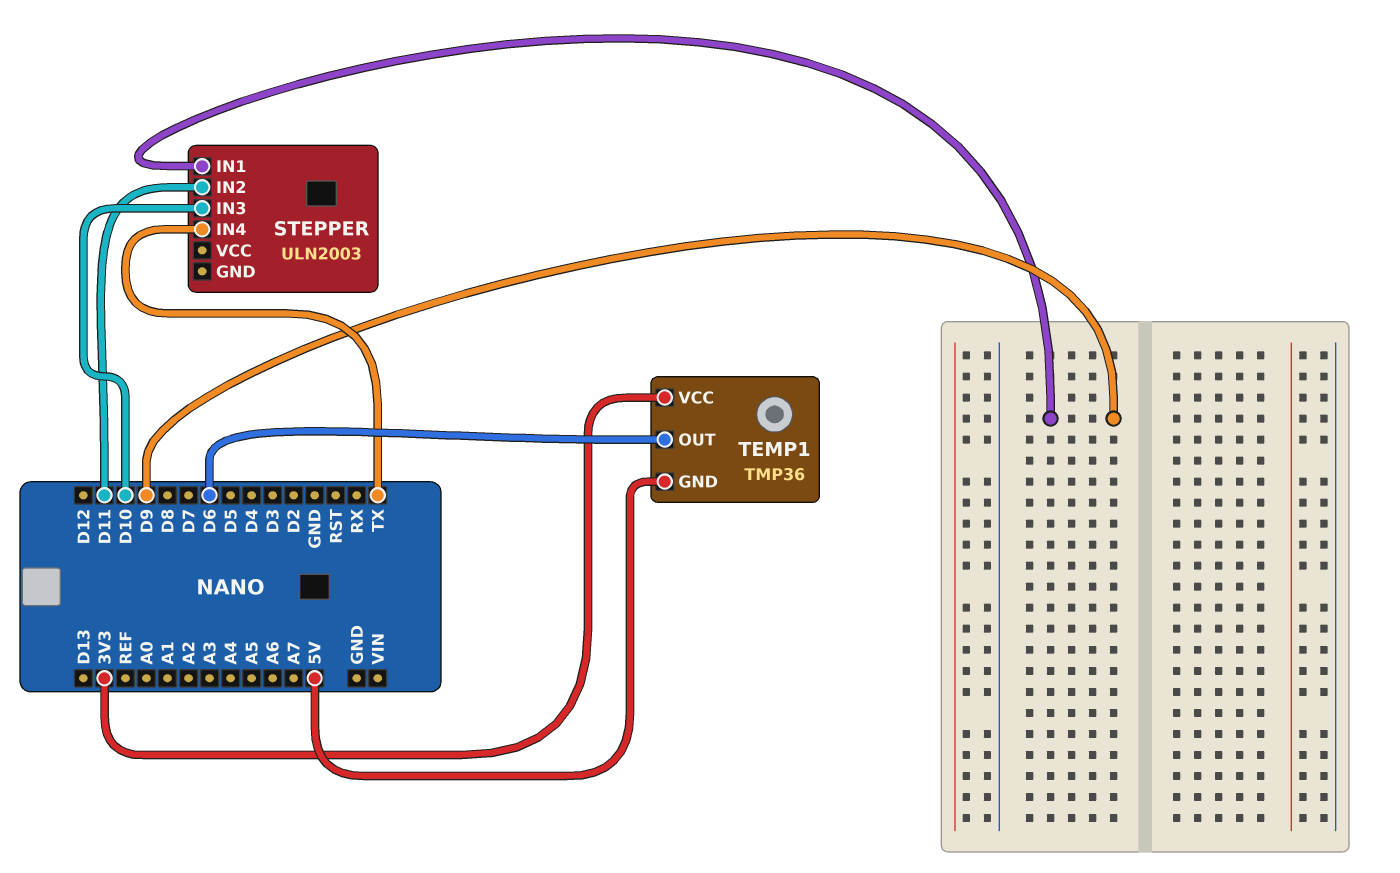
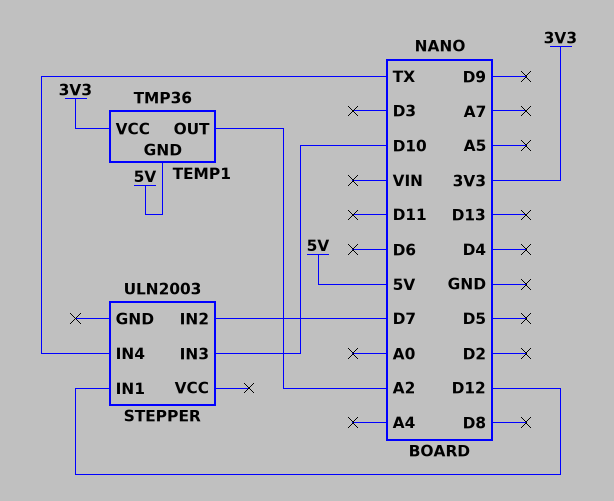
STEPPER pin IN1: D9 -> D12
STEPPER pin IN2: D11 -> D7
TEMP1 pin OUT: D6 -> A2

